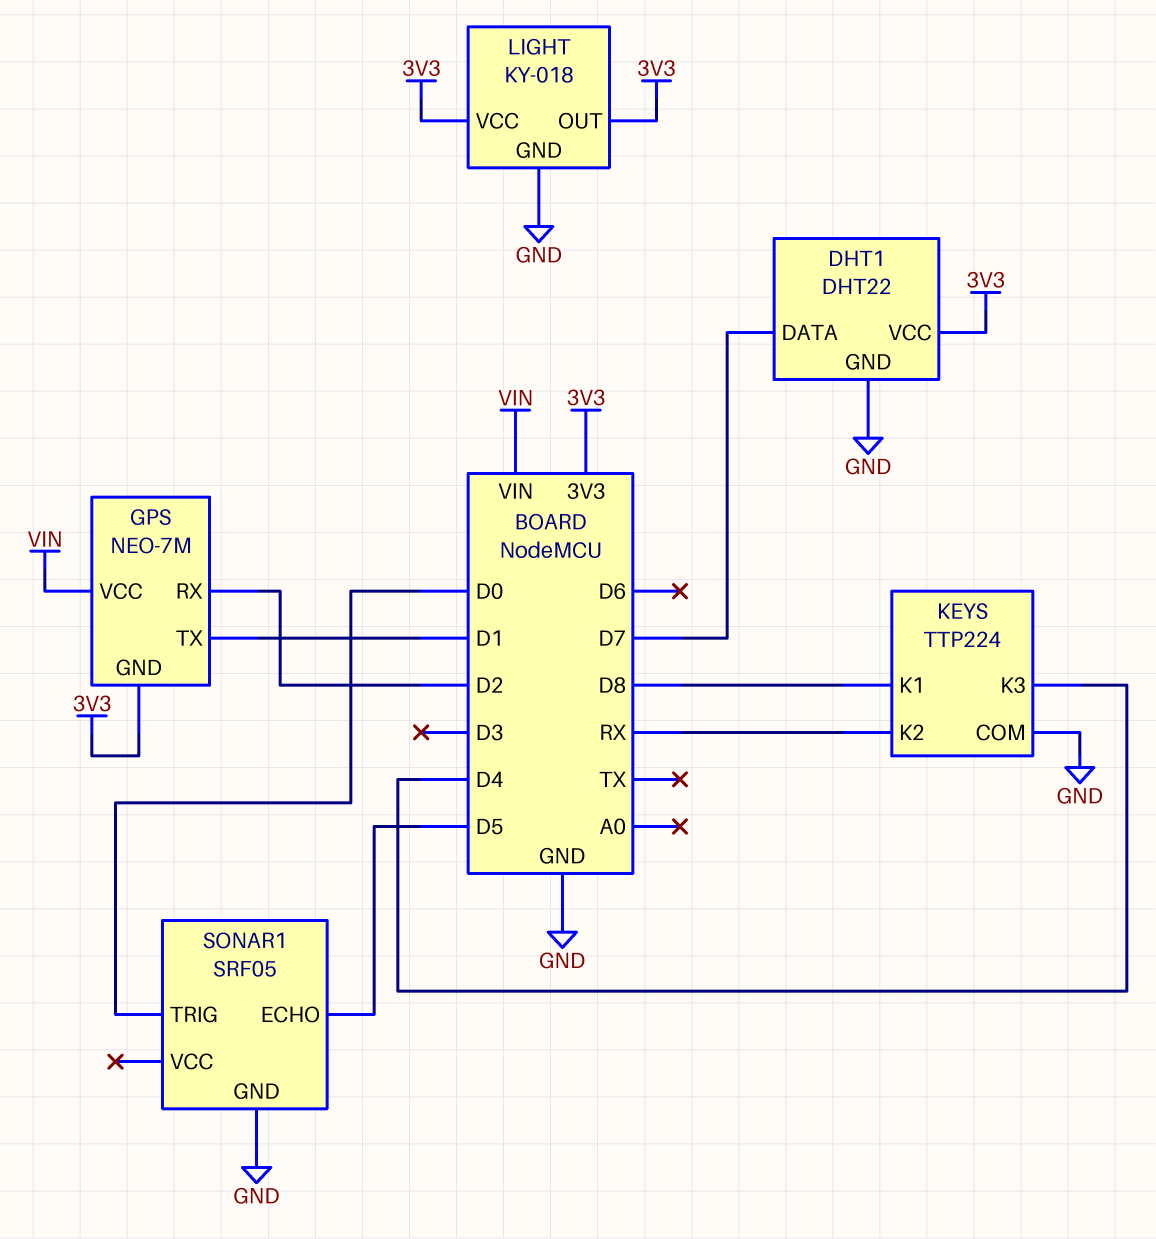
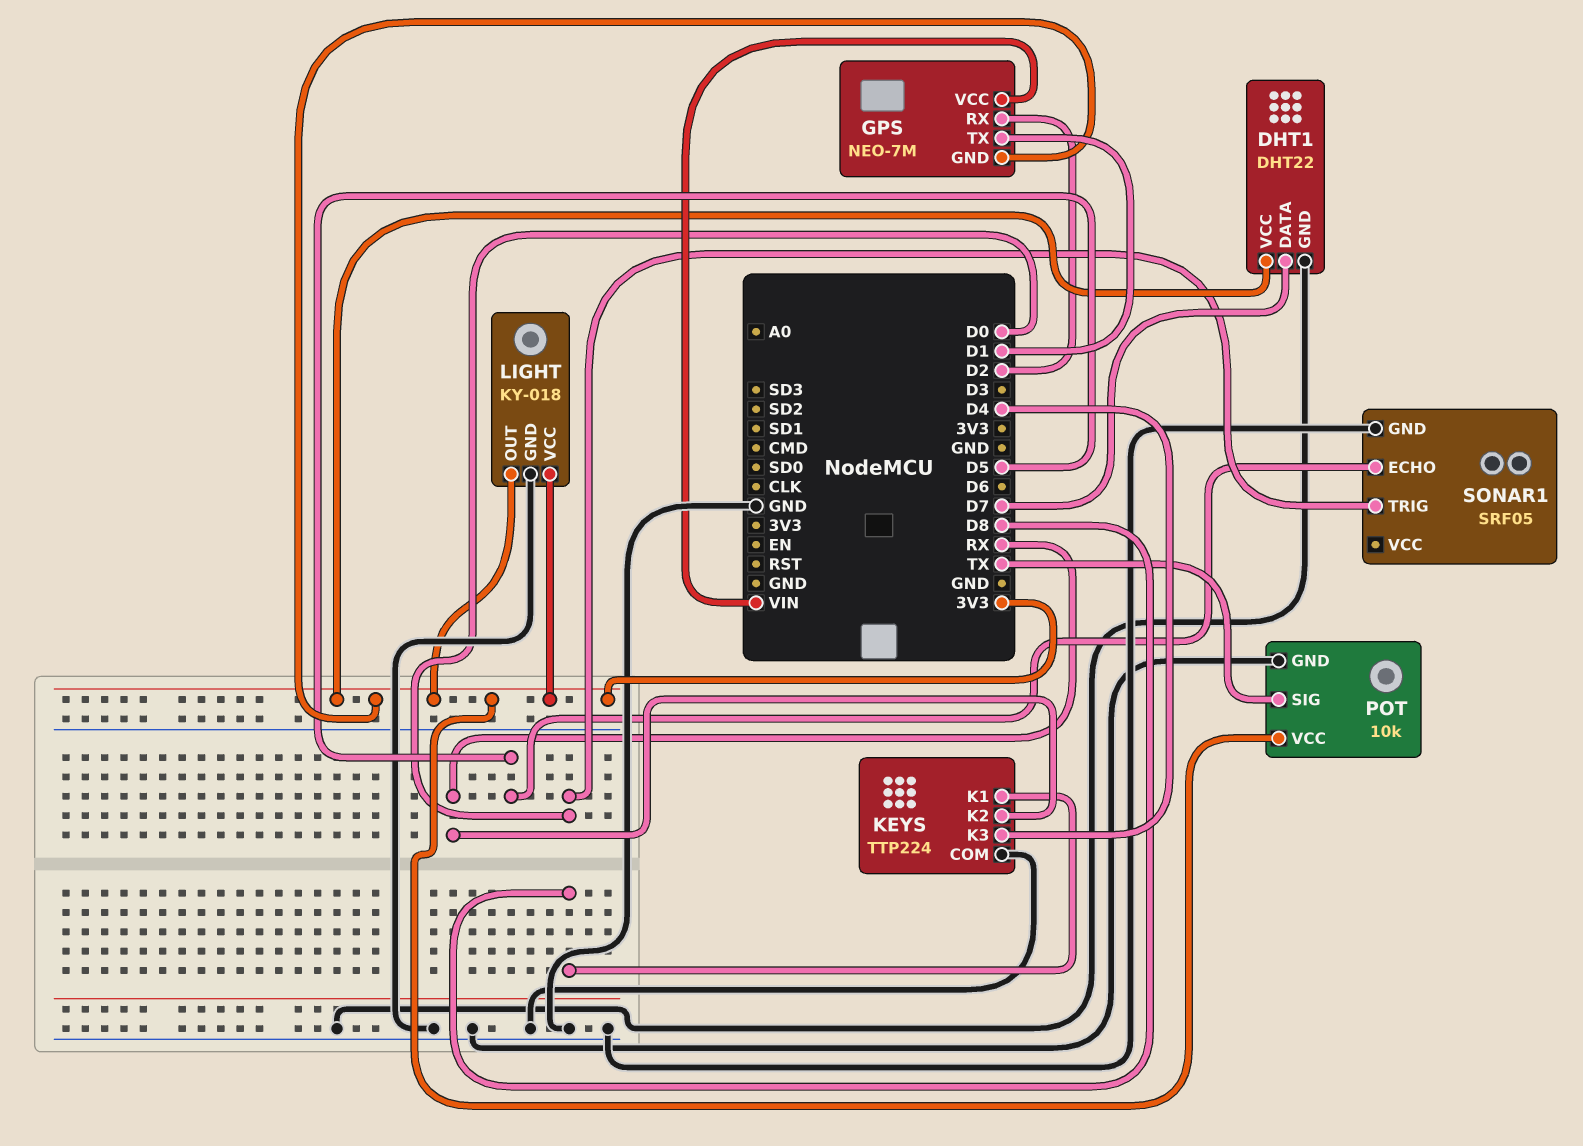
POT: none -> 10k
POT pin GND: none -> GND
POT pin SIG: none -> TX
POT pin VCC: none -> 3V3

